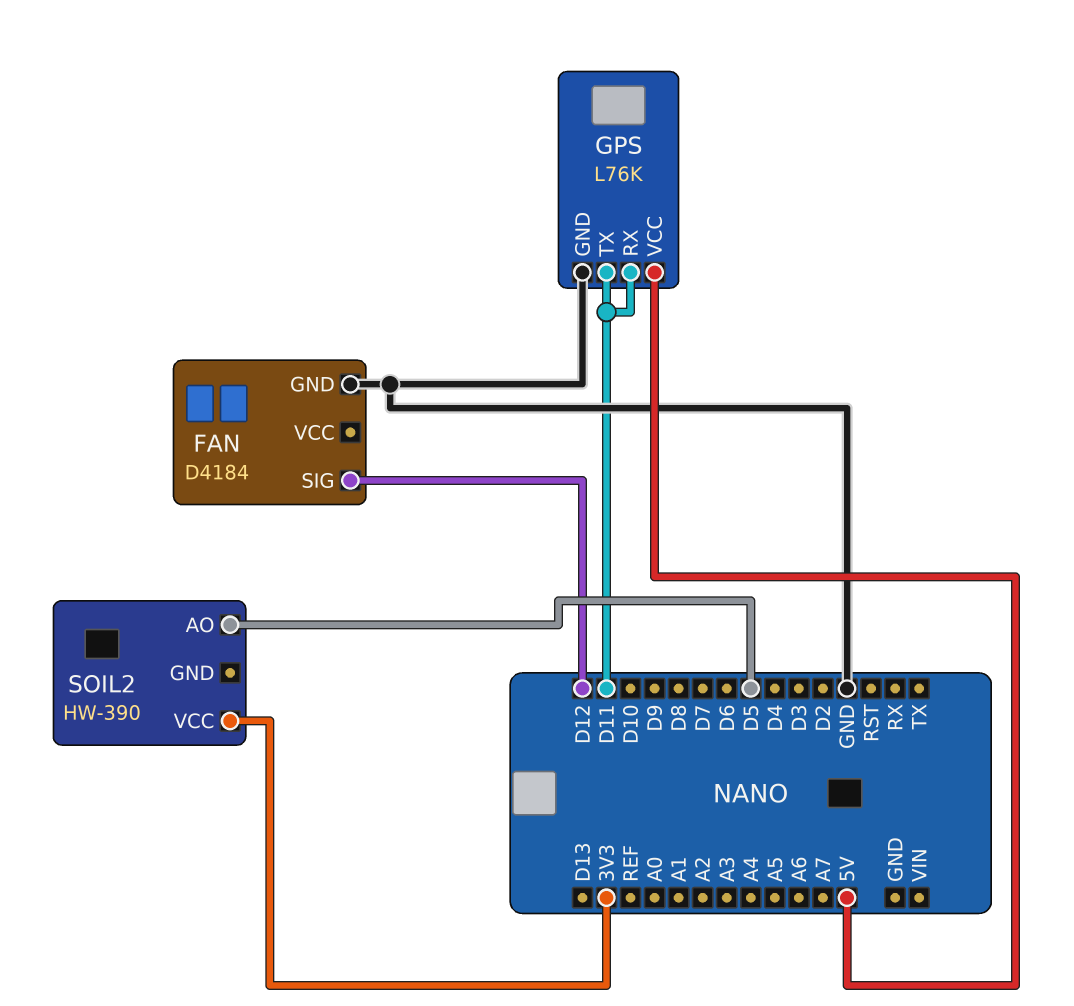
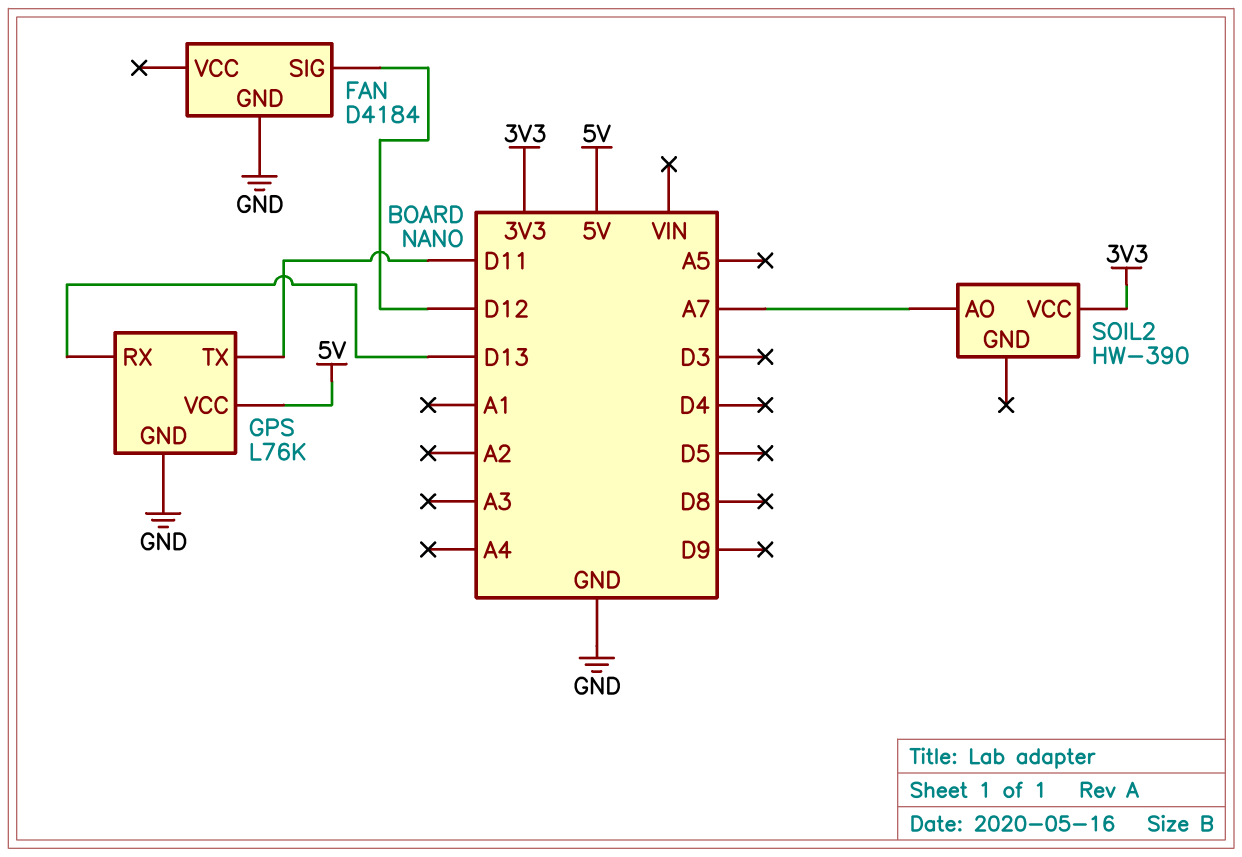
GPS pin RX: D11 -> D13
SOIL2 pin AO: D5 -> A7

